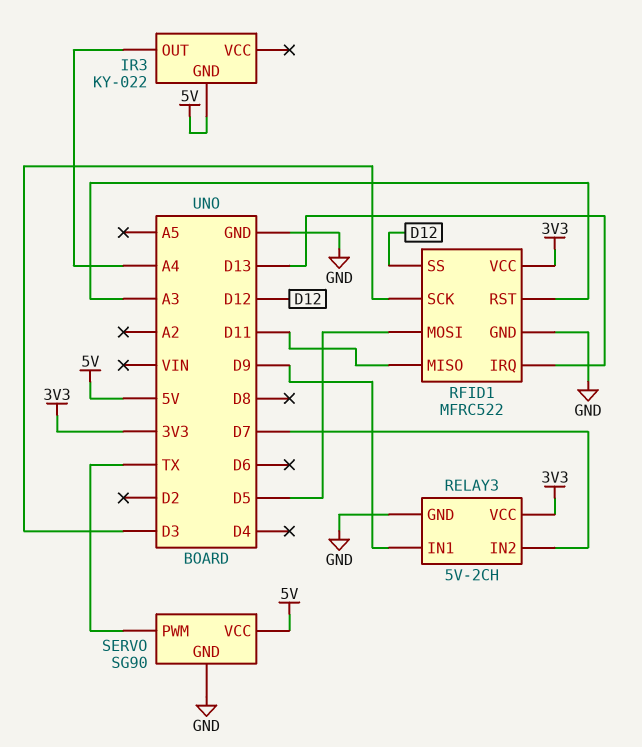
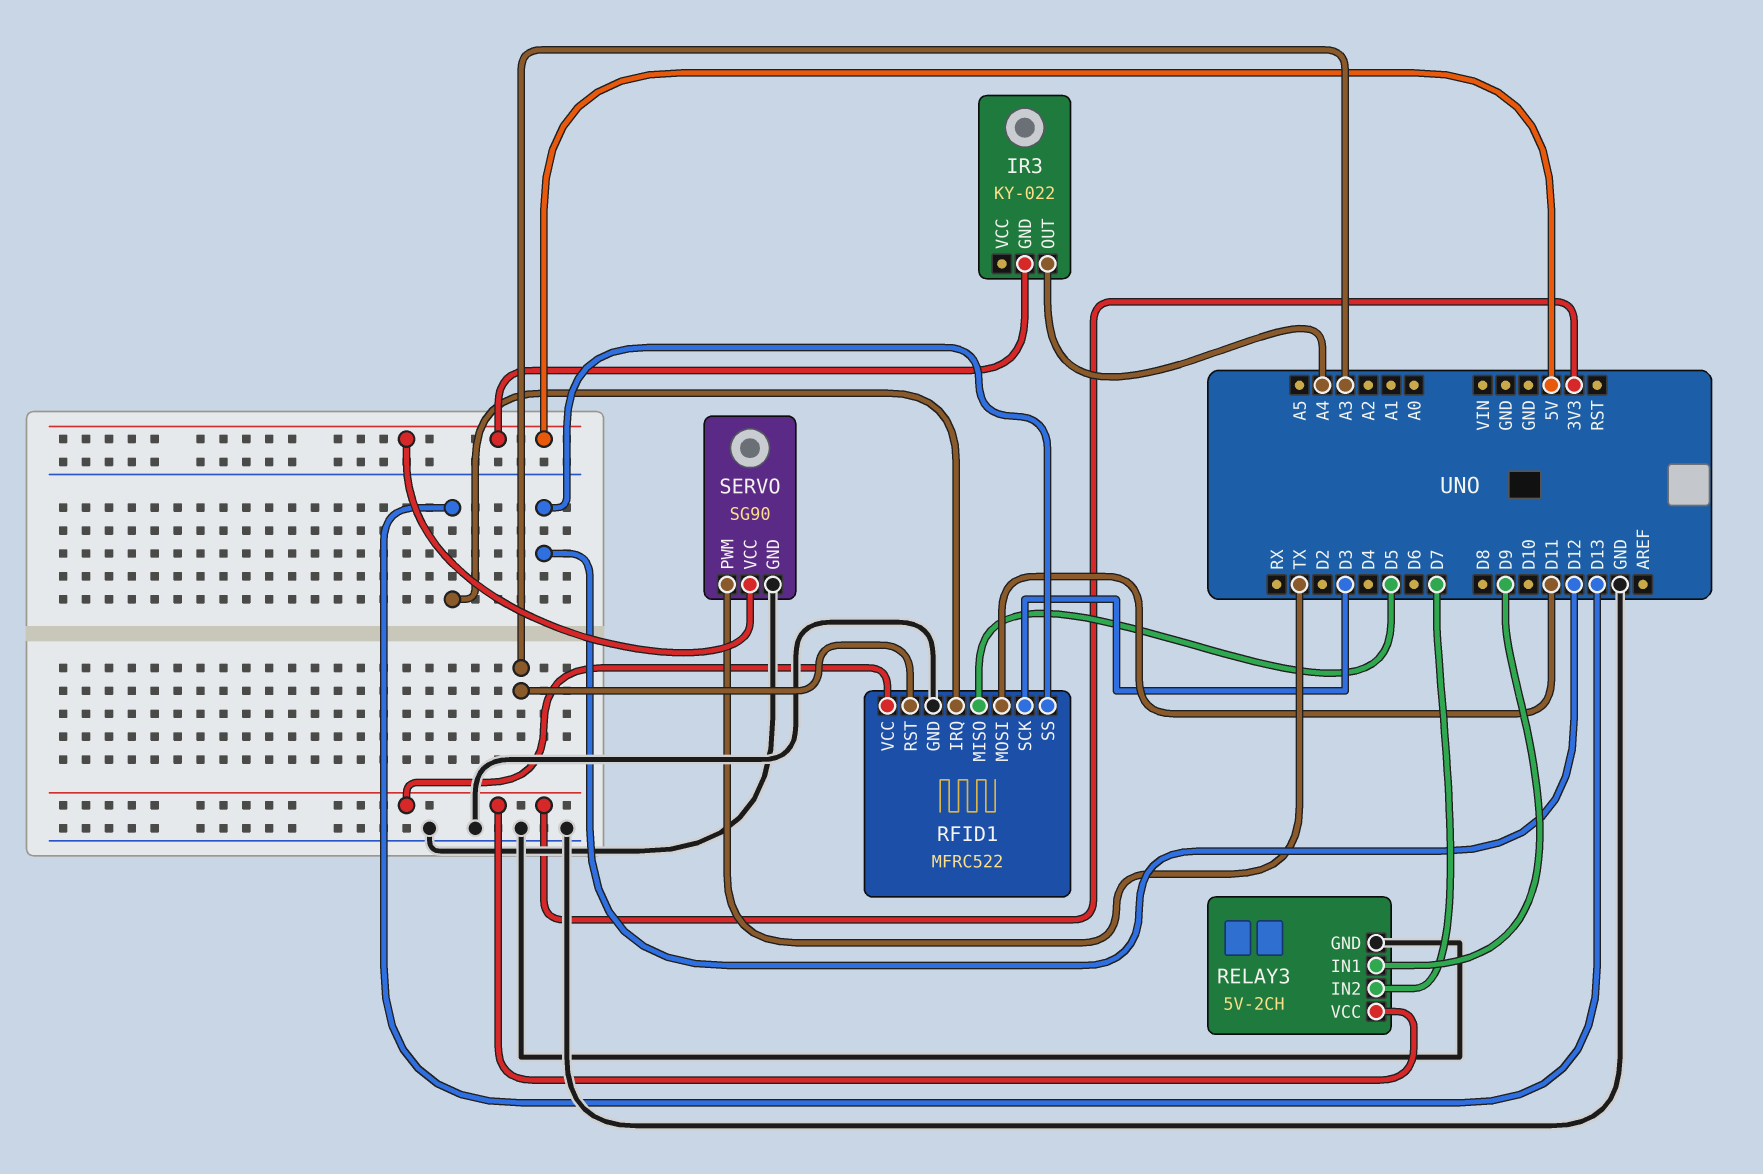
RFID1 pin MISO: D11 -> D5
RFID1 pin MOSI: D5 -> D11

